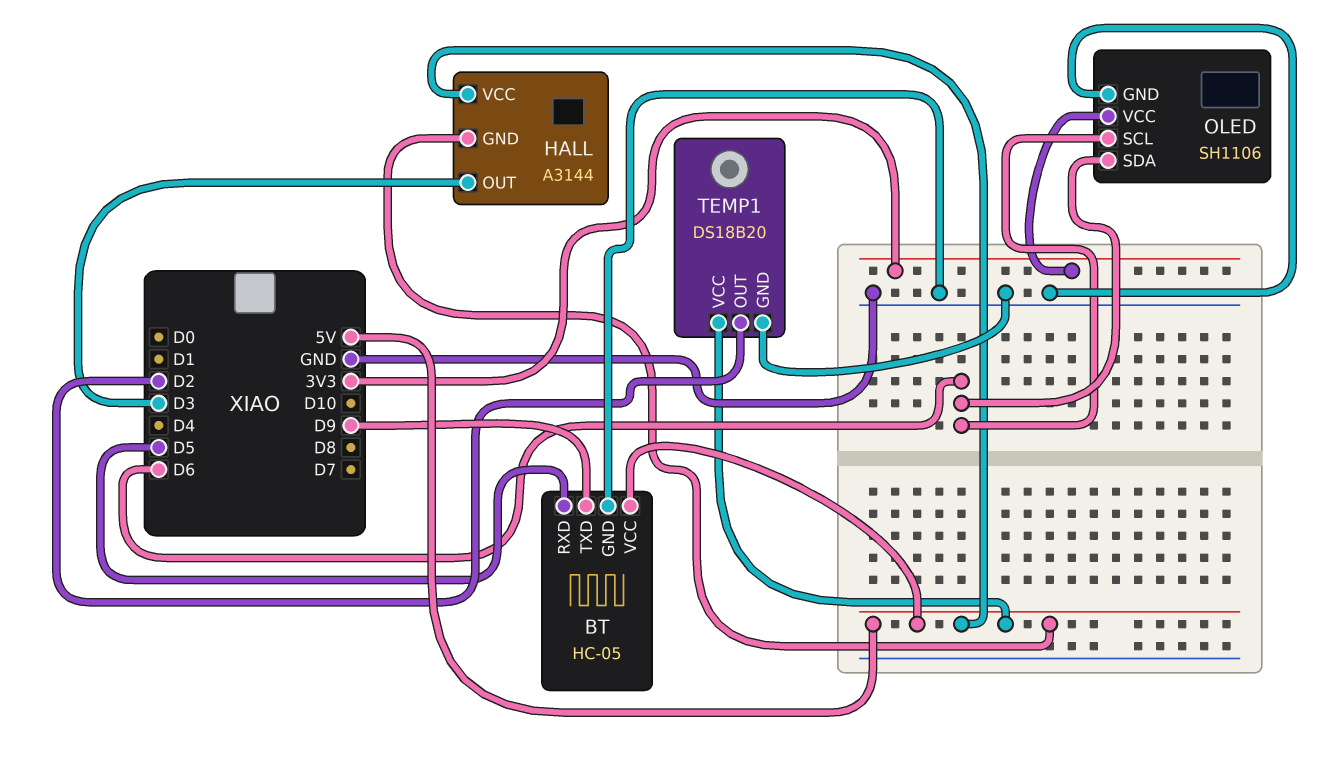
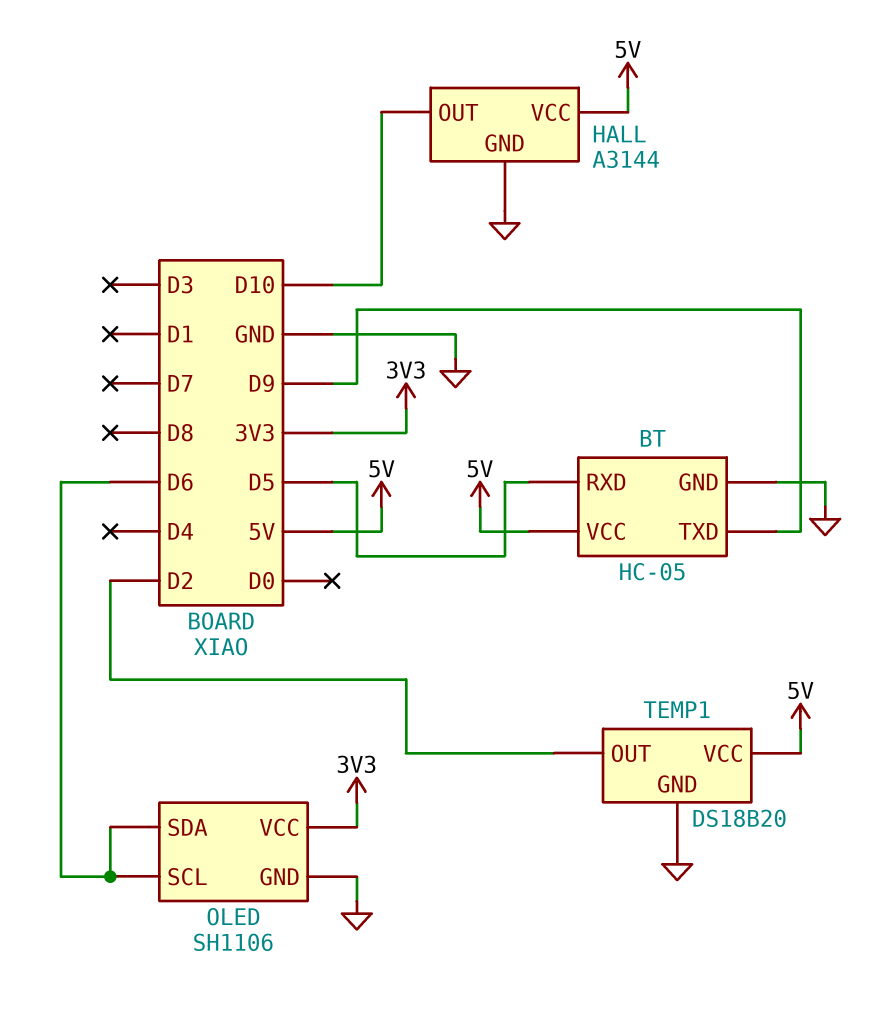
HALL pin GND: 5V -> GND
HALL pin OUT: D3 -> D10

